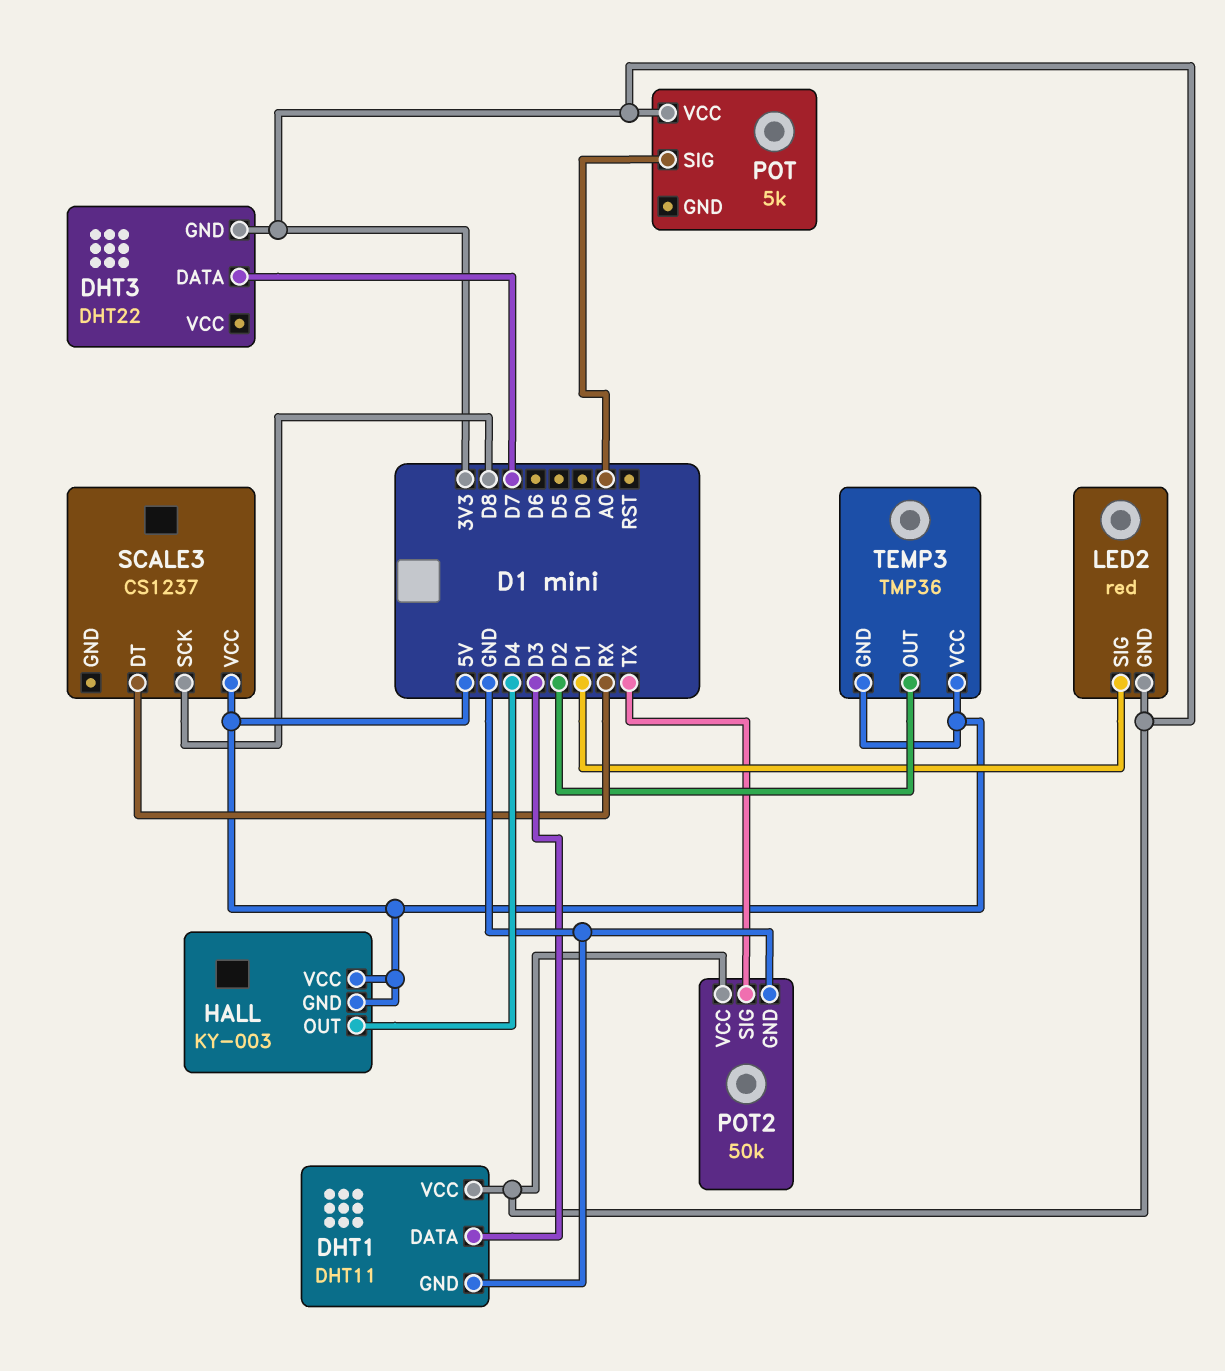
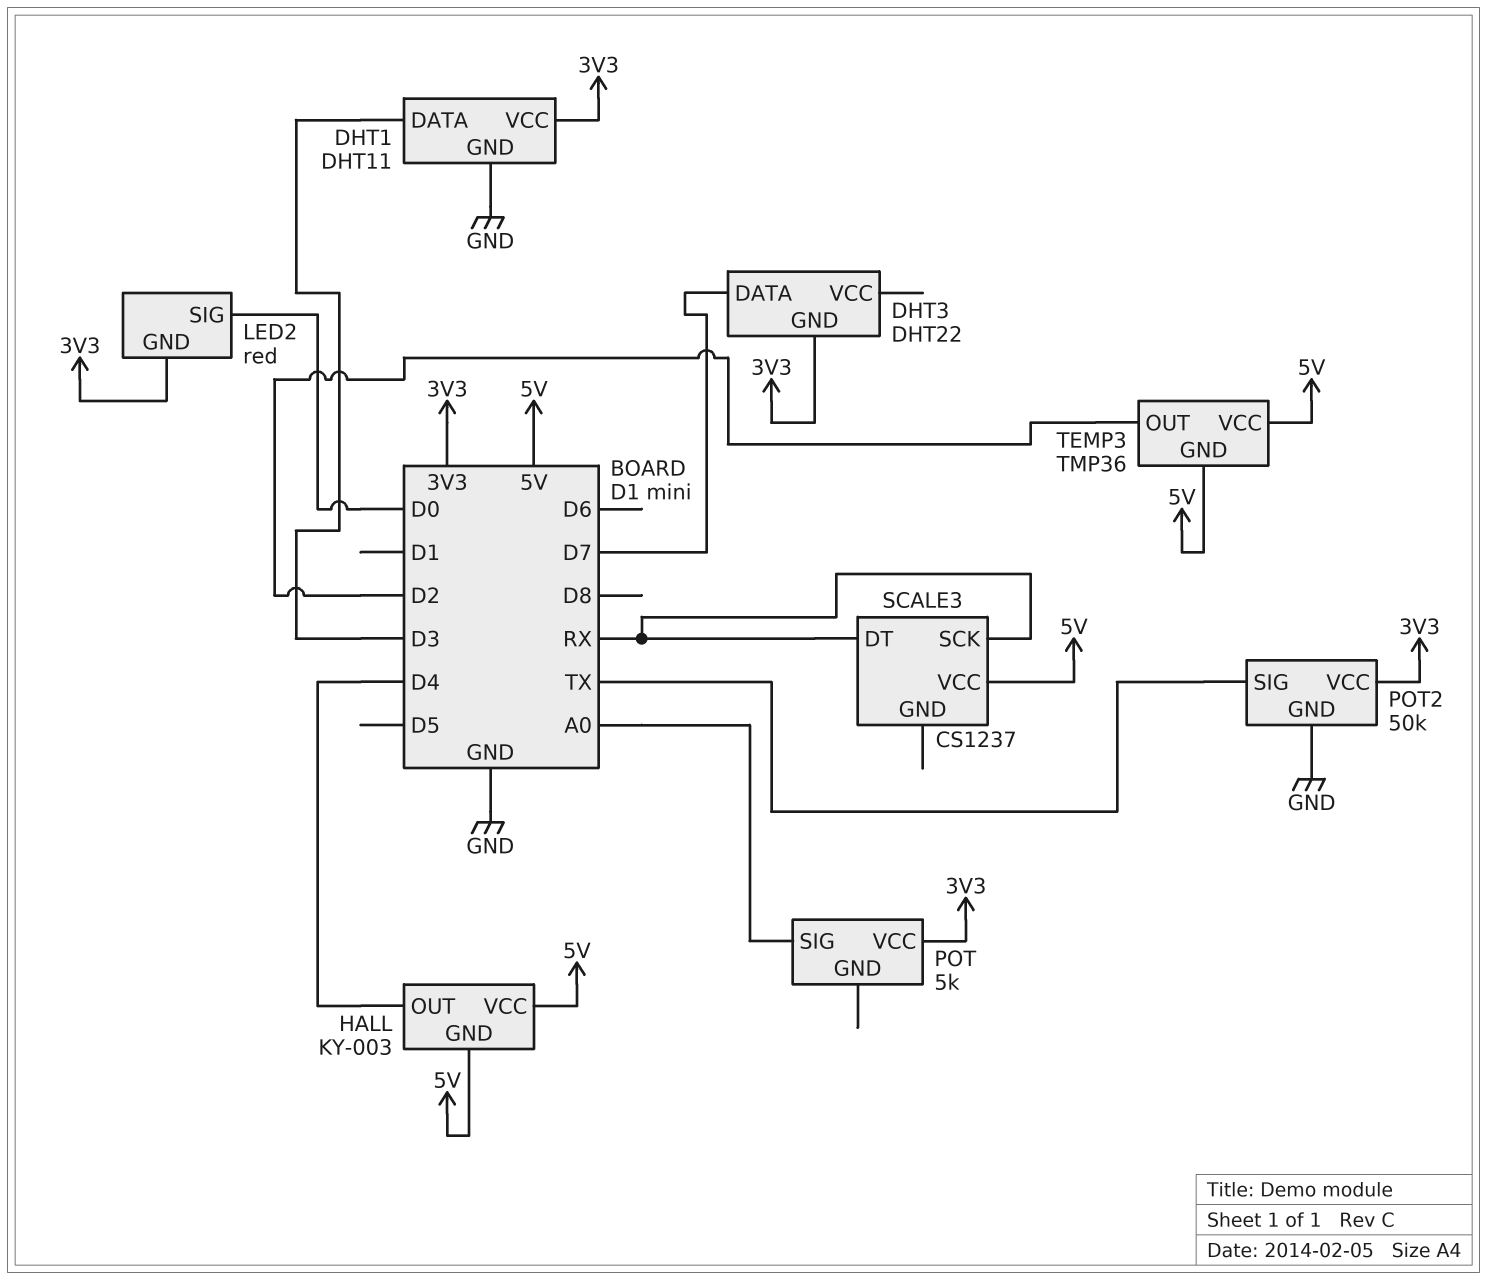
LED2 pin SIG: D1 -> D0
SCALE3 pin SCK: D8 -> RX

